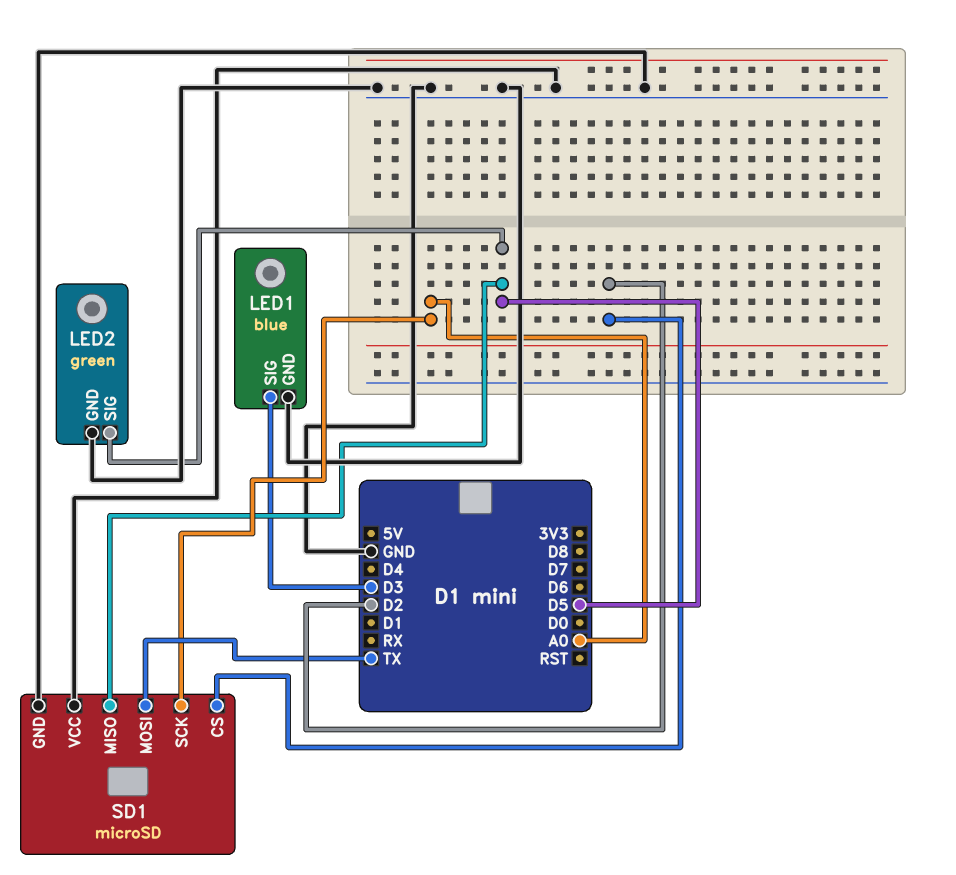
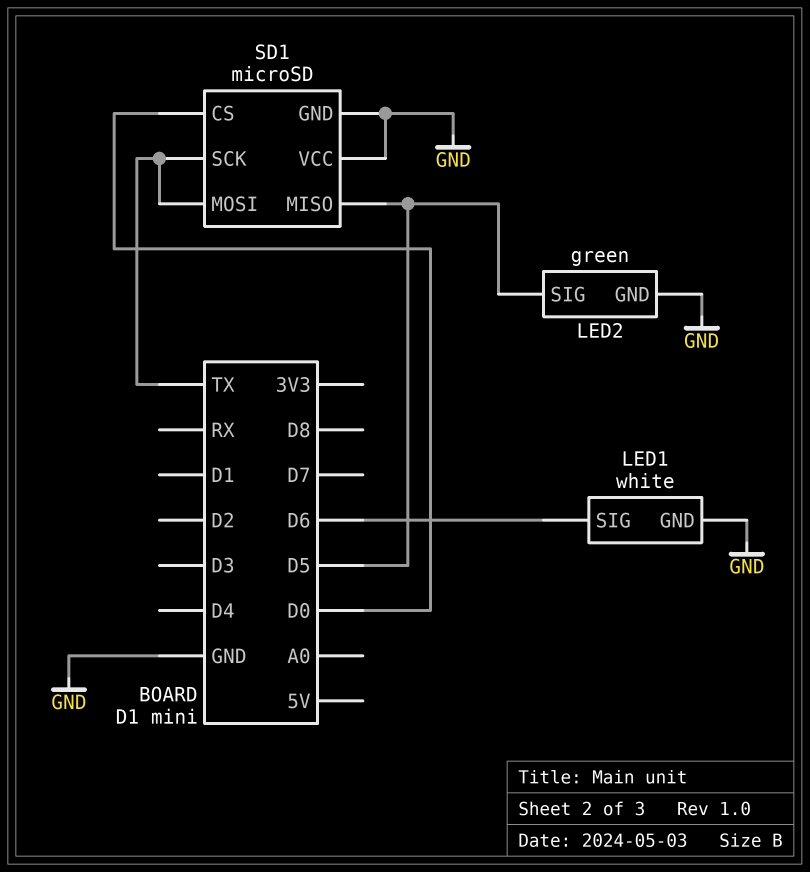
LED1: blue -> white
LED1 pin SIG: D3 -> D6
SD1 pin CS: D2 -> D0
SD1 pin SCK: A0 -> TX

